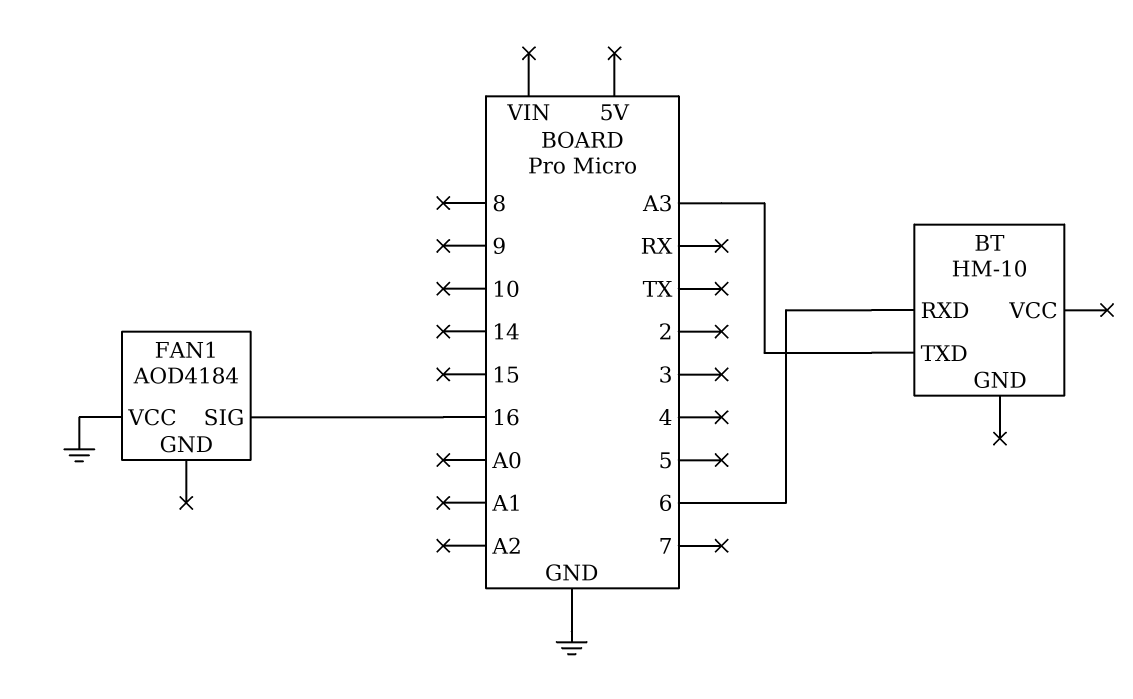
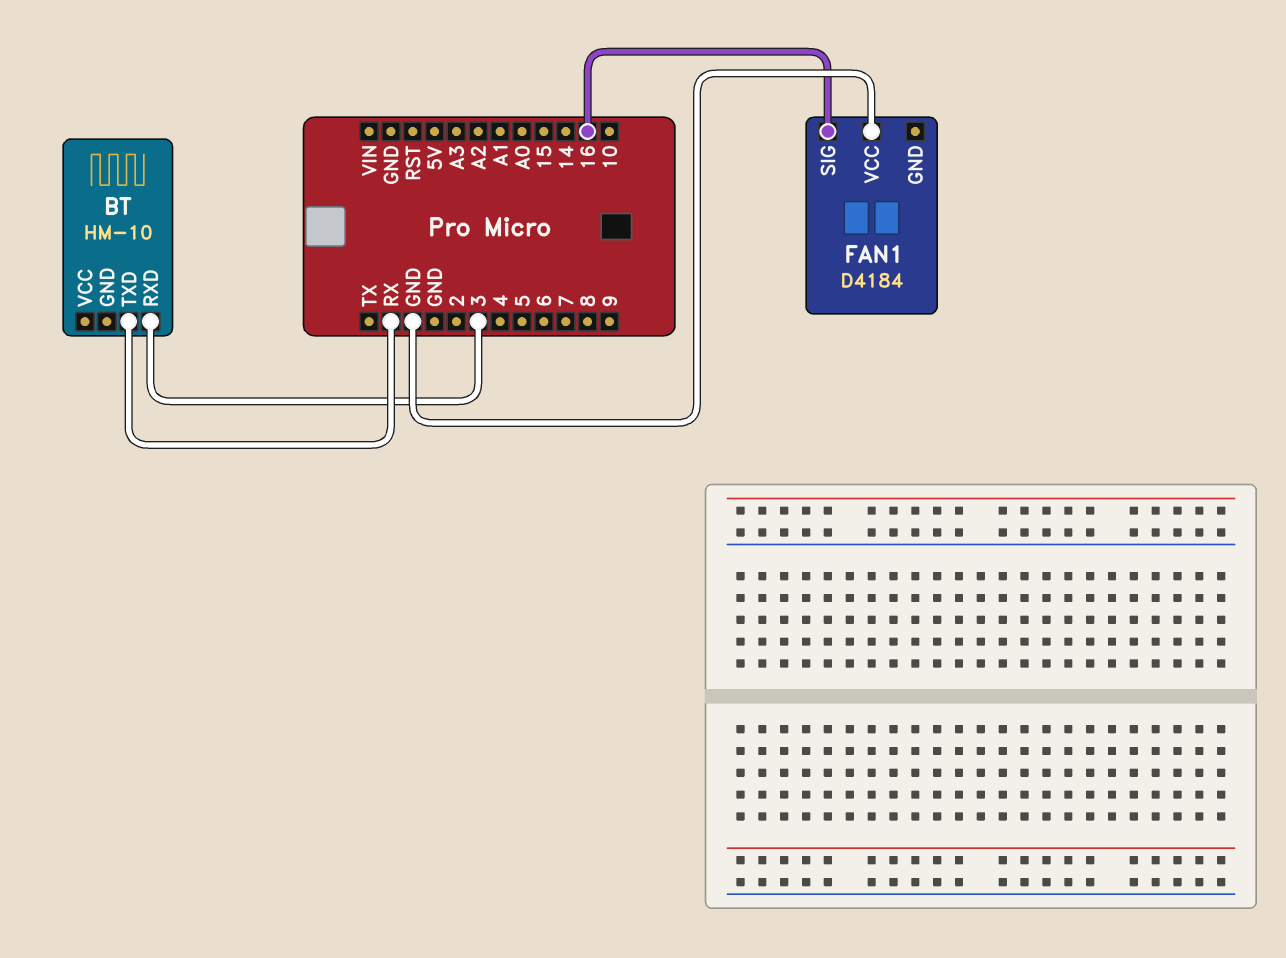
BT pin RXD: 6 -> 3
BT pin TXD: A3 -> RX
FAN1: AOD4184 -> D4184

